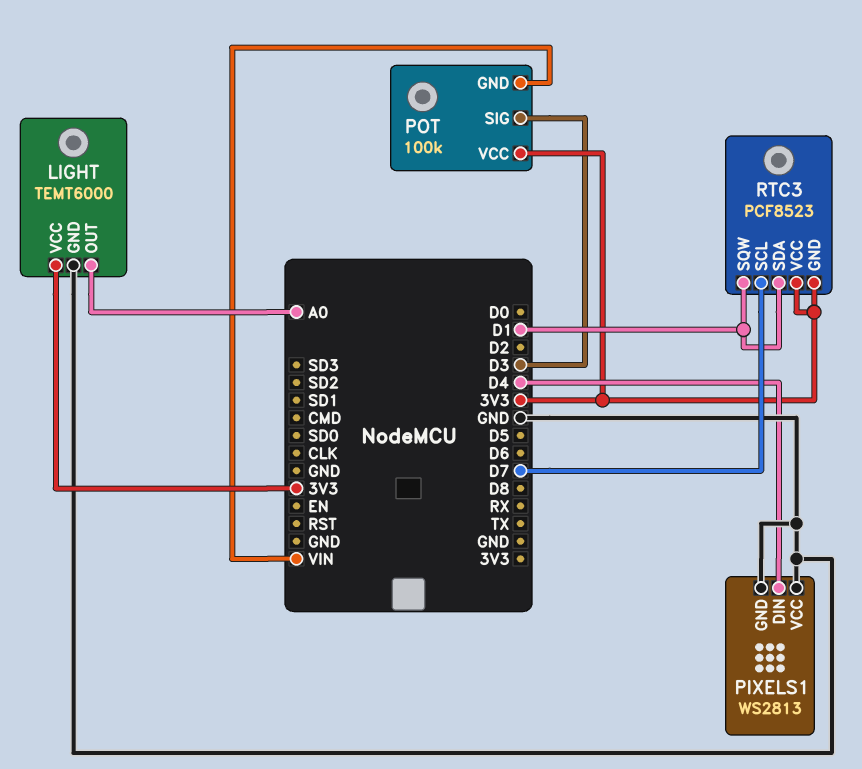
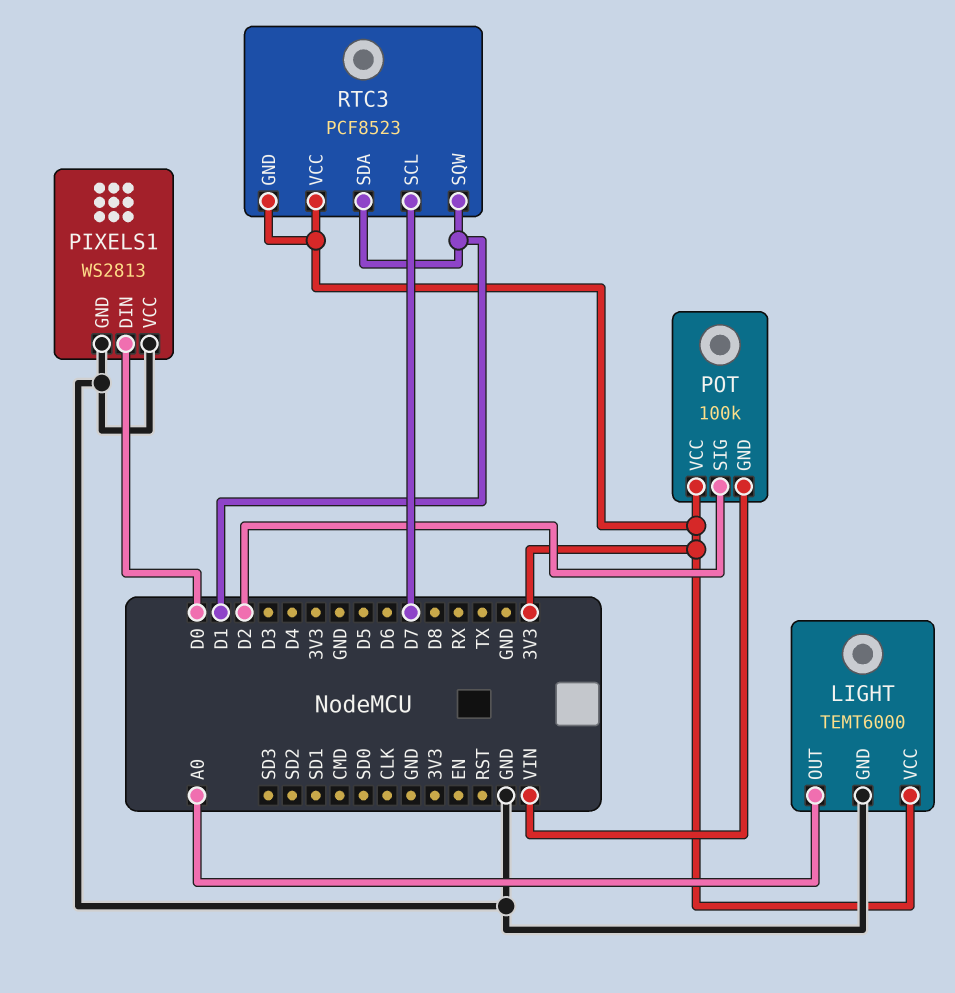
PIXELS1 pin DIN: D4 -> D0
POT pin SIG: D3 -> D2

